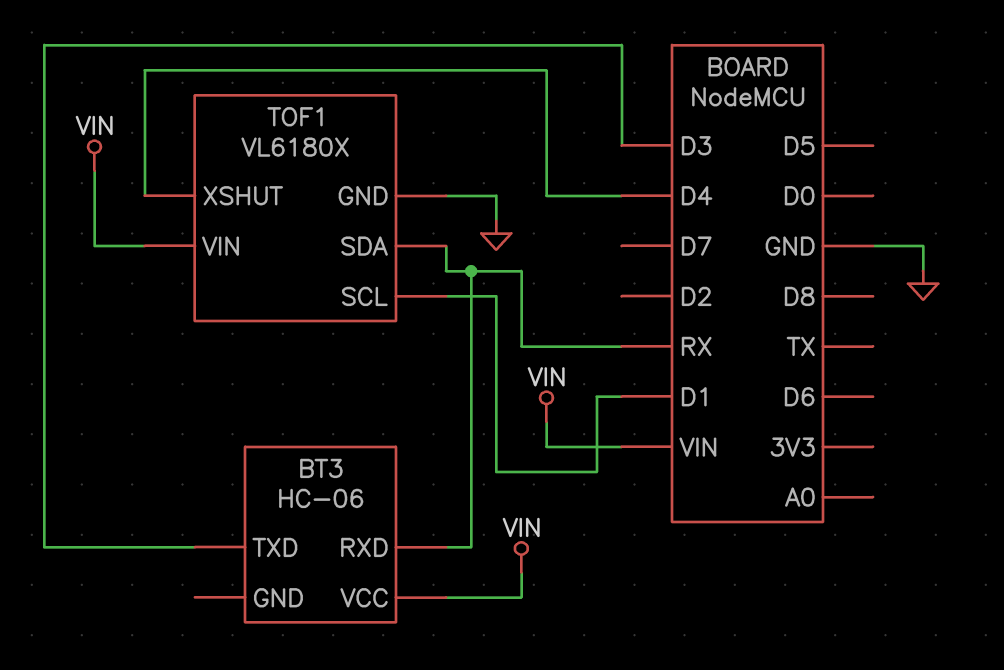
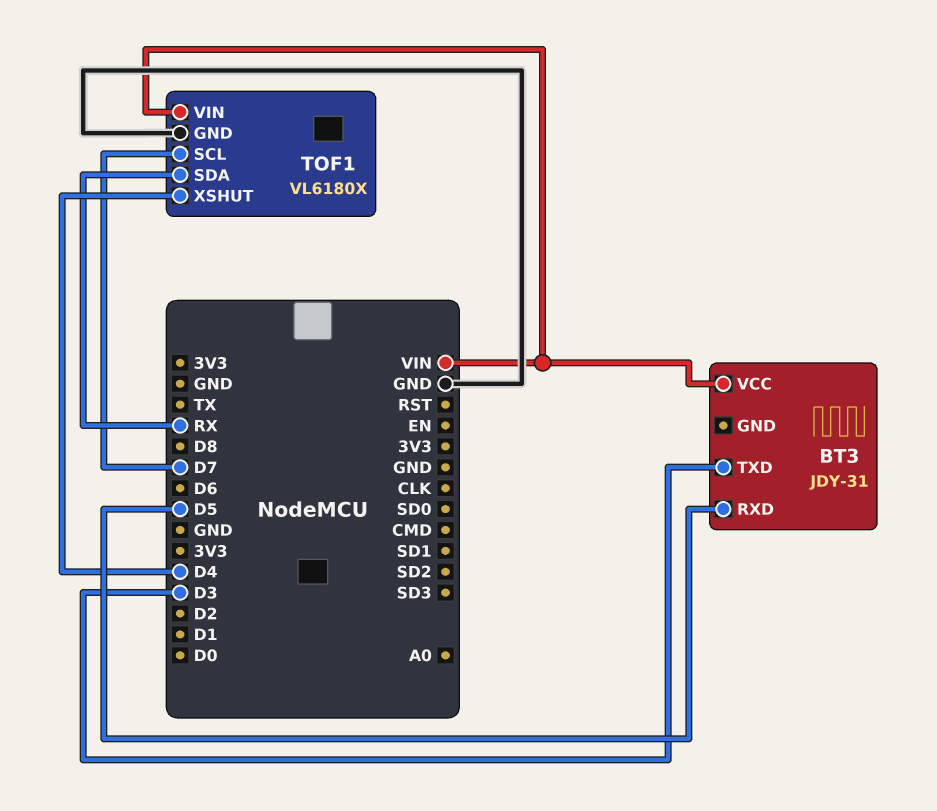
BT3: HC-06 -> JDY-31
BT3 pin RXD: RX -> D5
TOF1 pin SCL: D1 -> D7

